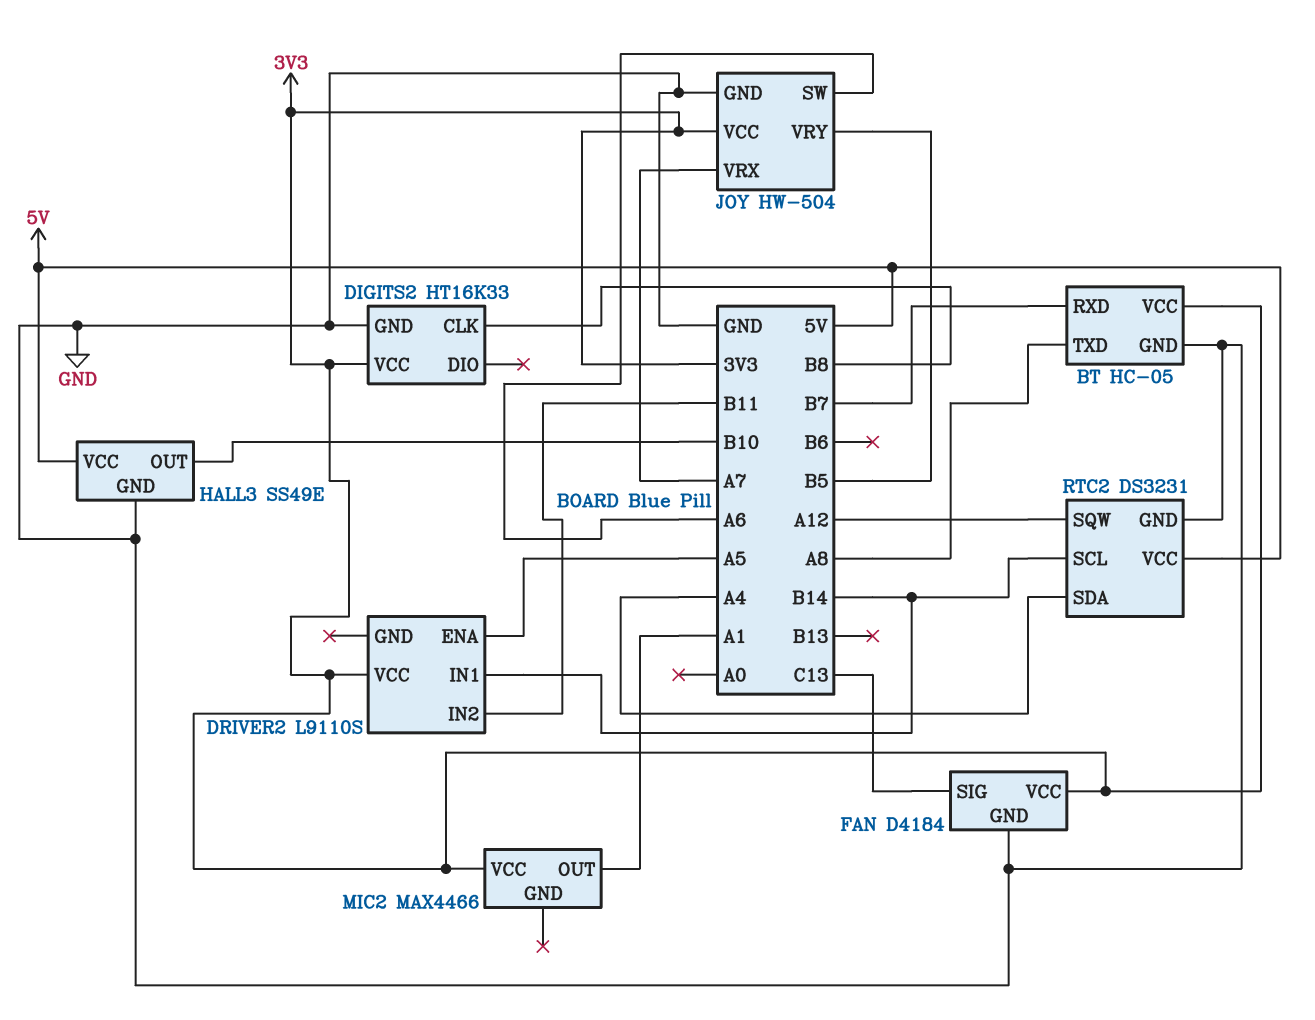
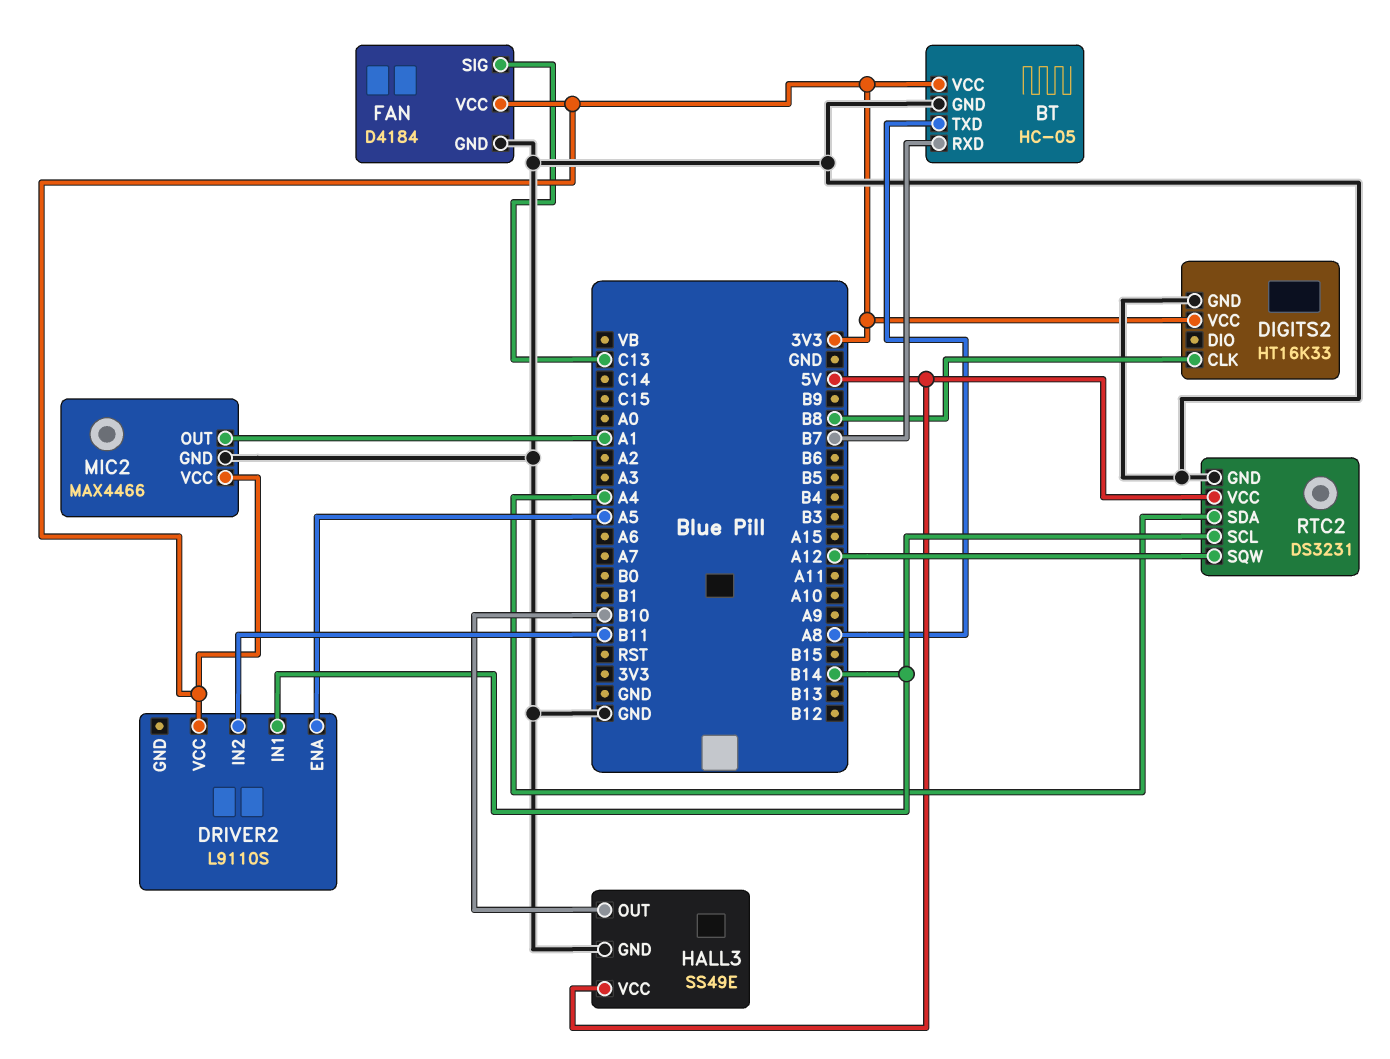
JOY: HW-504 -> none
JOY pin GND: GND -> none
JOY pin SW: A6 -> none
JOY pin VCC: 3V3 -> none
JOY pin VRX: A7 -> none
JOY pin VRY: B5 -> none
MIC2 pin GND: none -> GND

